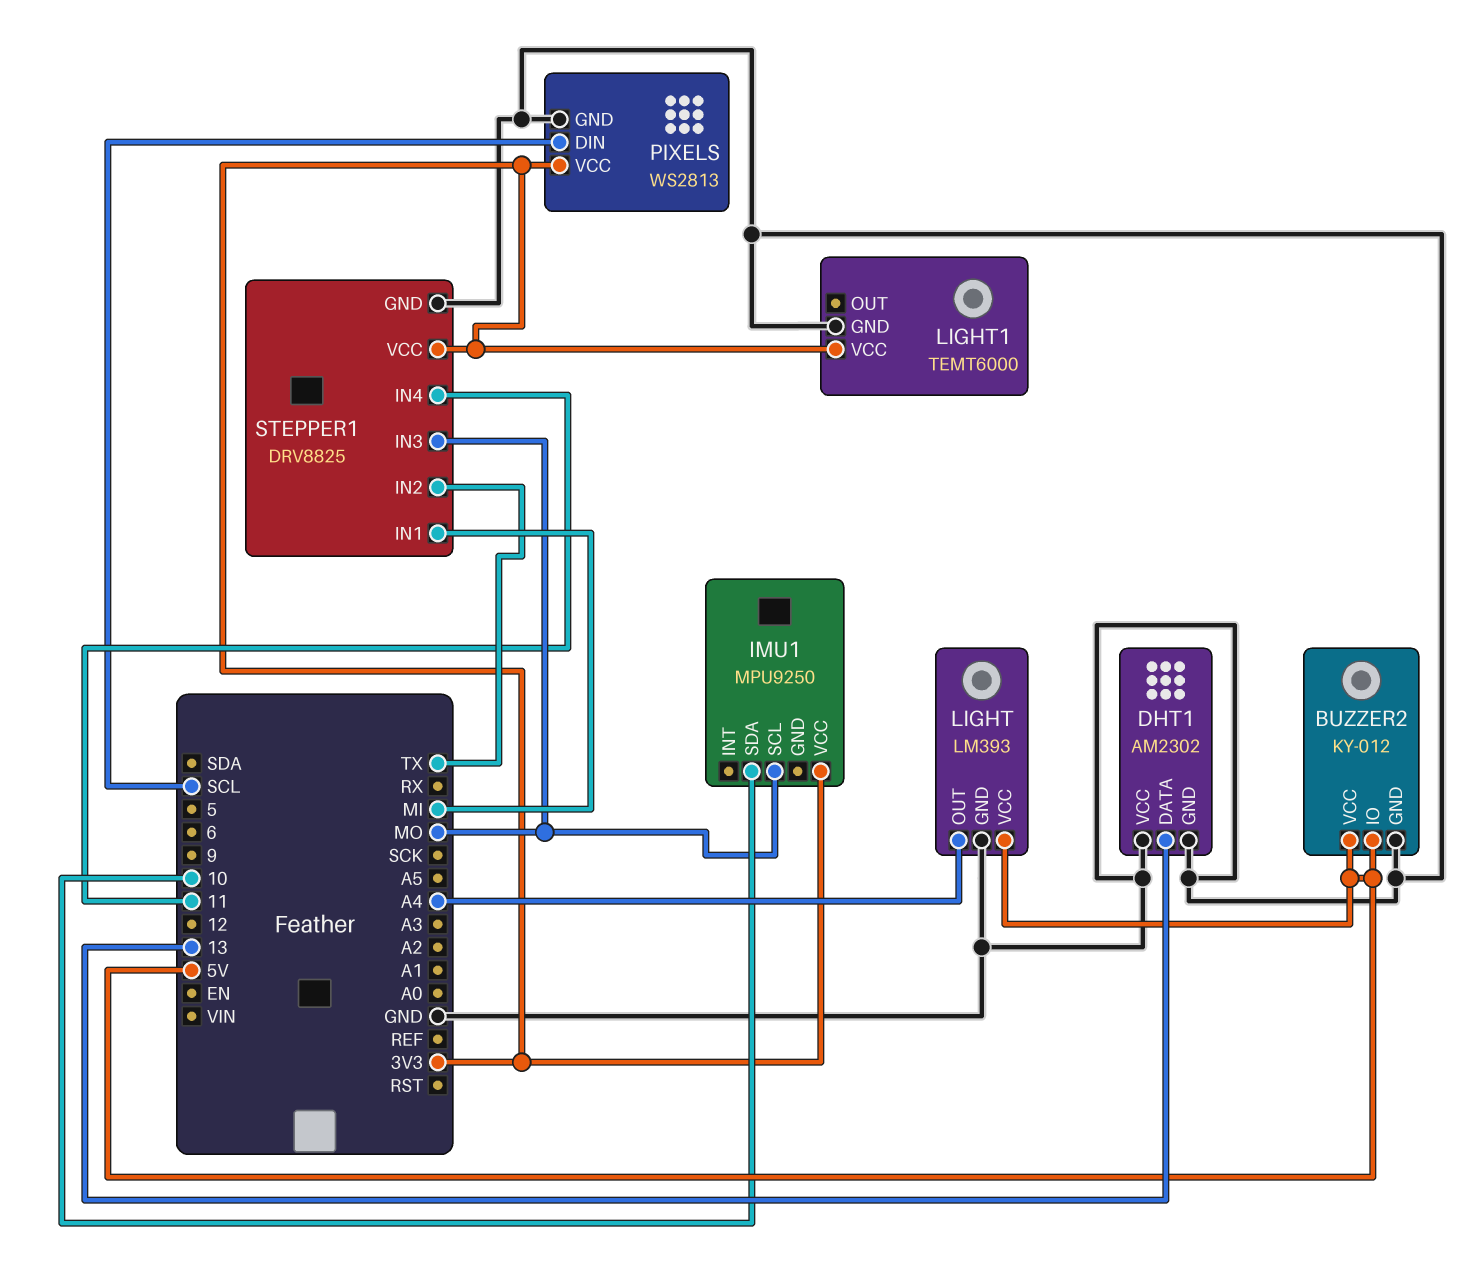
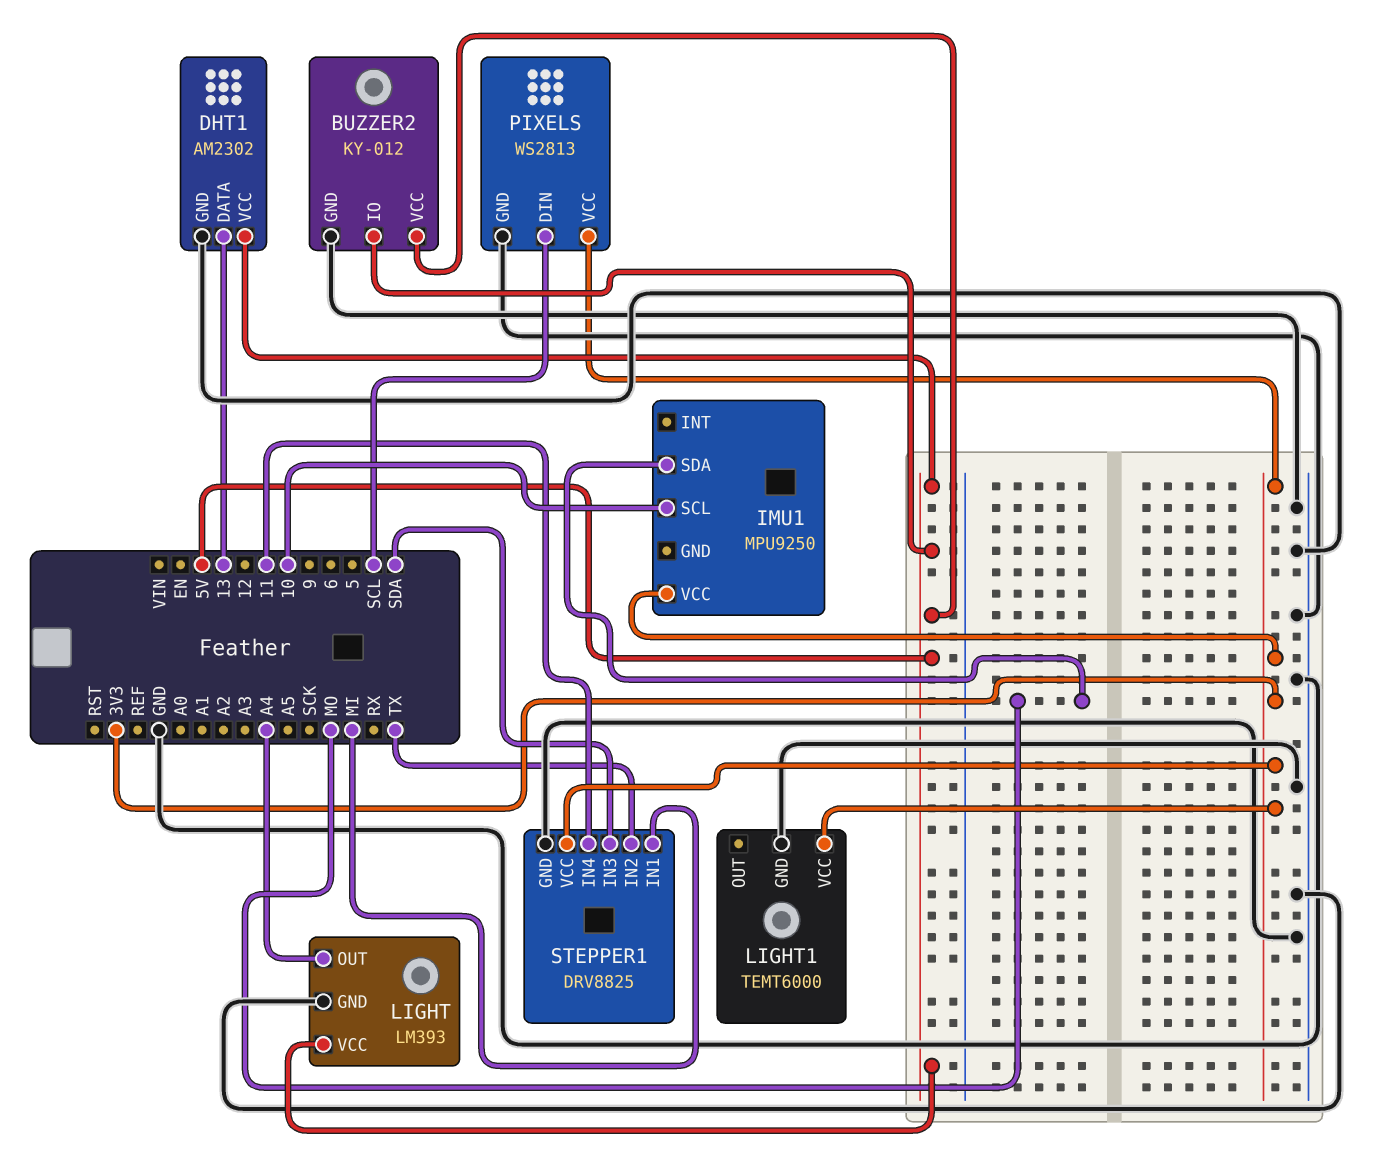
DHT1 pin VCC: GND -> 5V
IMU1 pin SCL: MO -> 10
IMU1 pin SDA: 10 -> MO
STEPPER1 pin IN3: MO -> SDA

